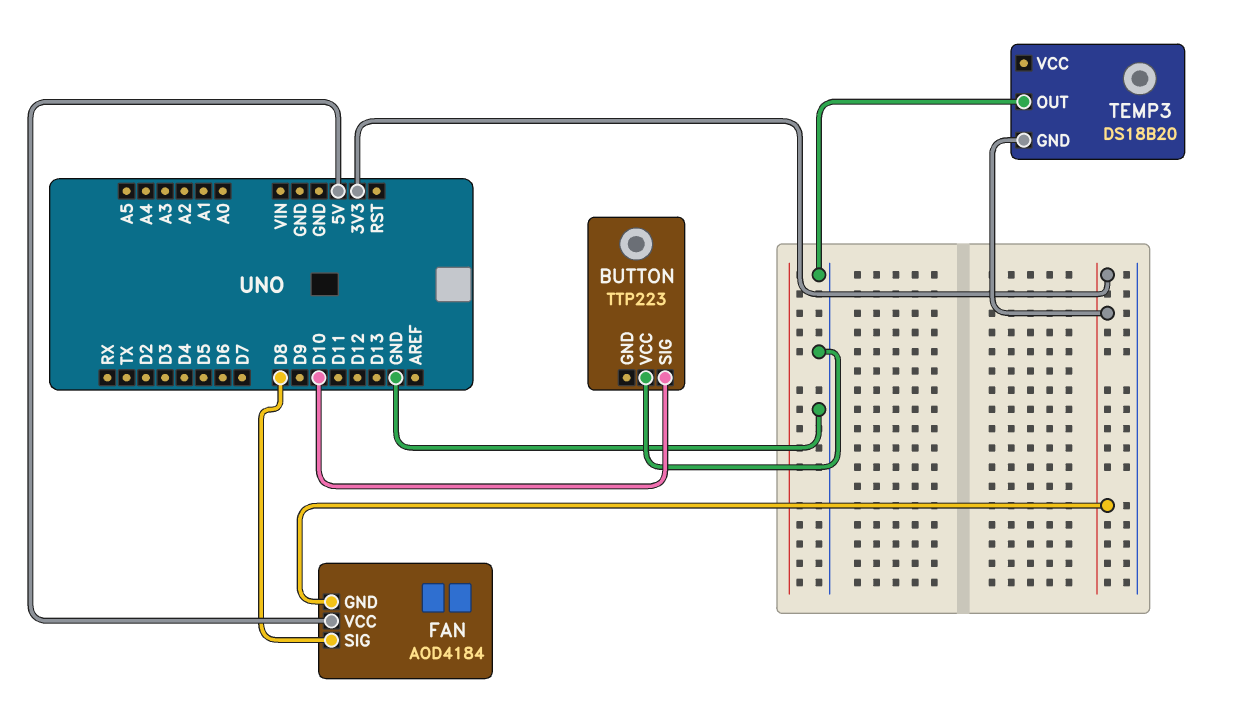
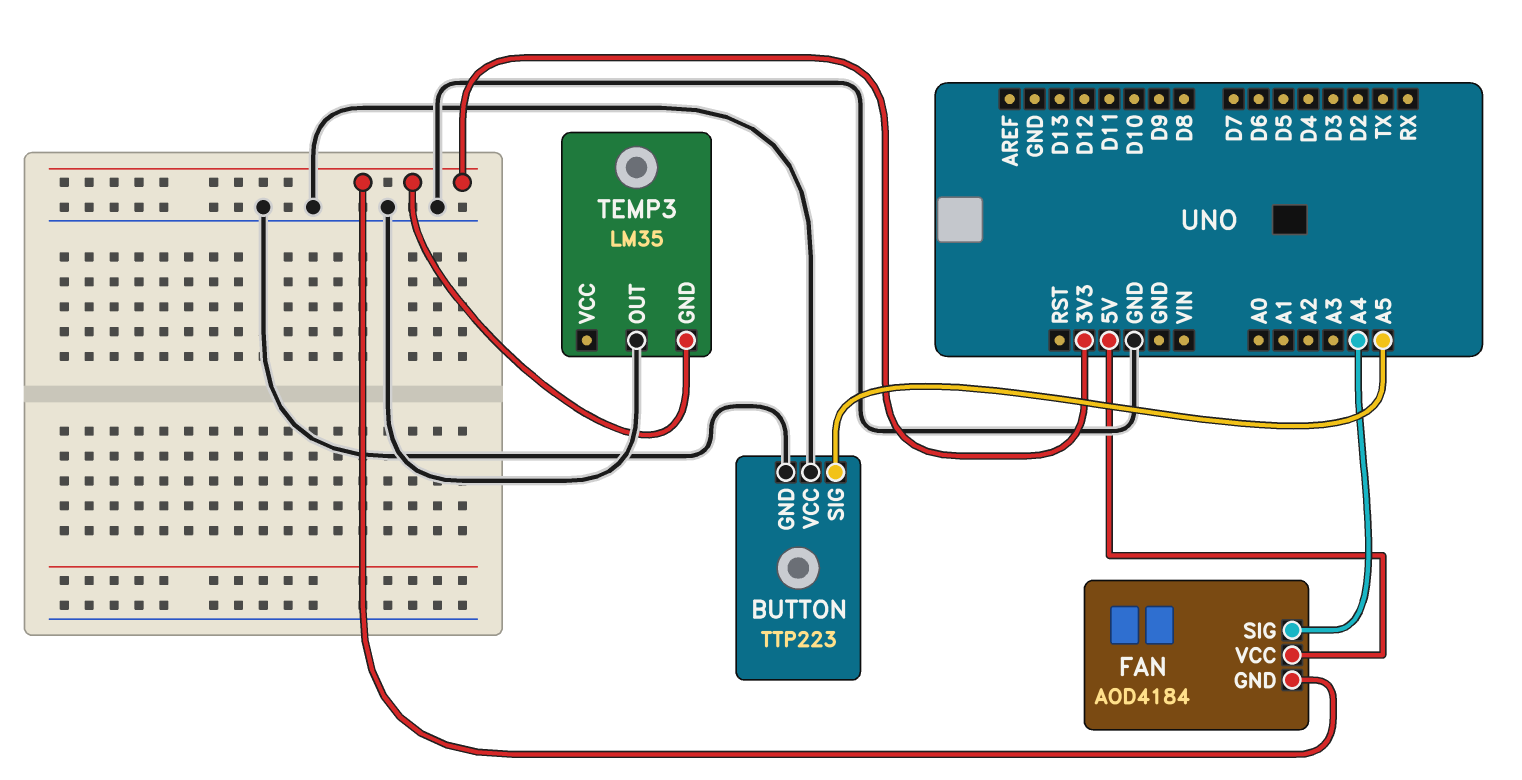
BUTTON pin GND: none -> GND
BUTTON pin SIG: D10 -> A5
FAN pin SIG: D8 -> A4
TEMP3: DS18B20 -> LM35

